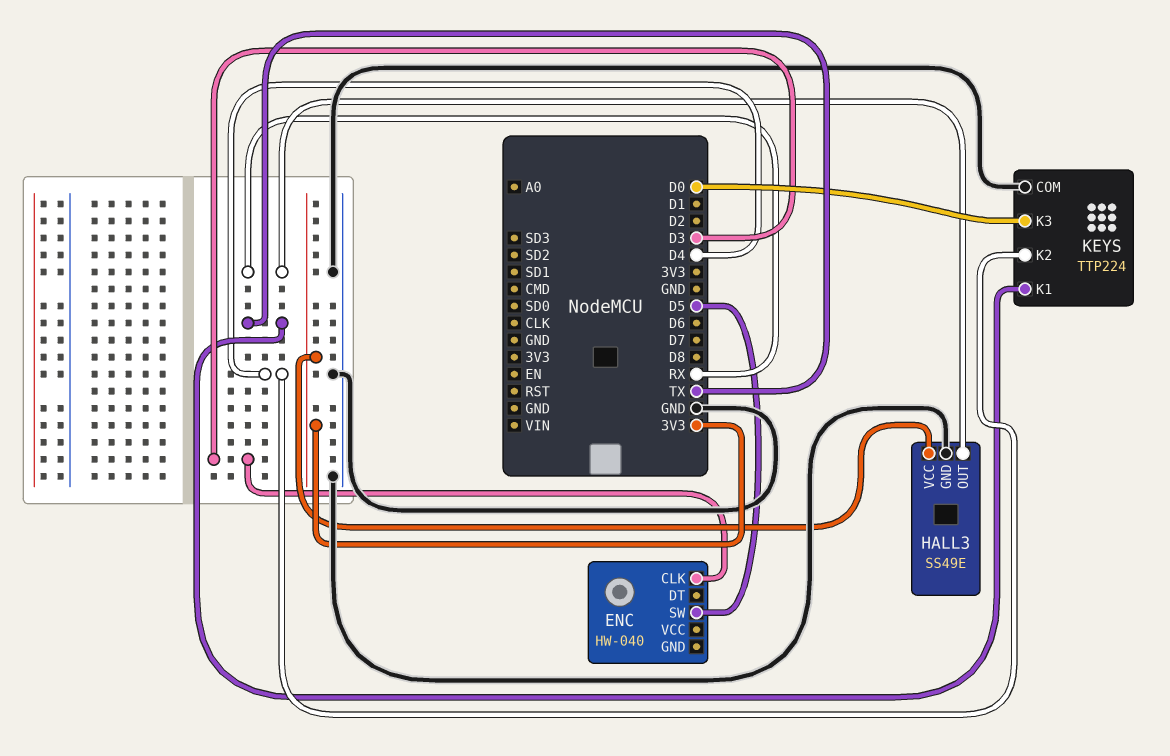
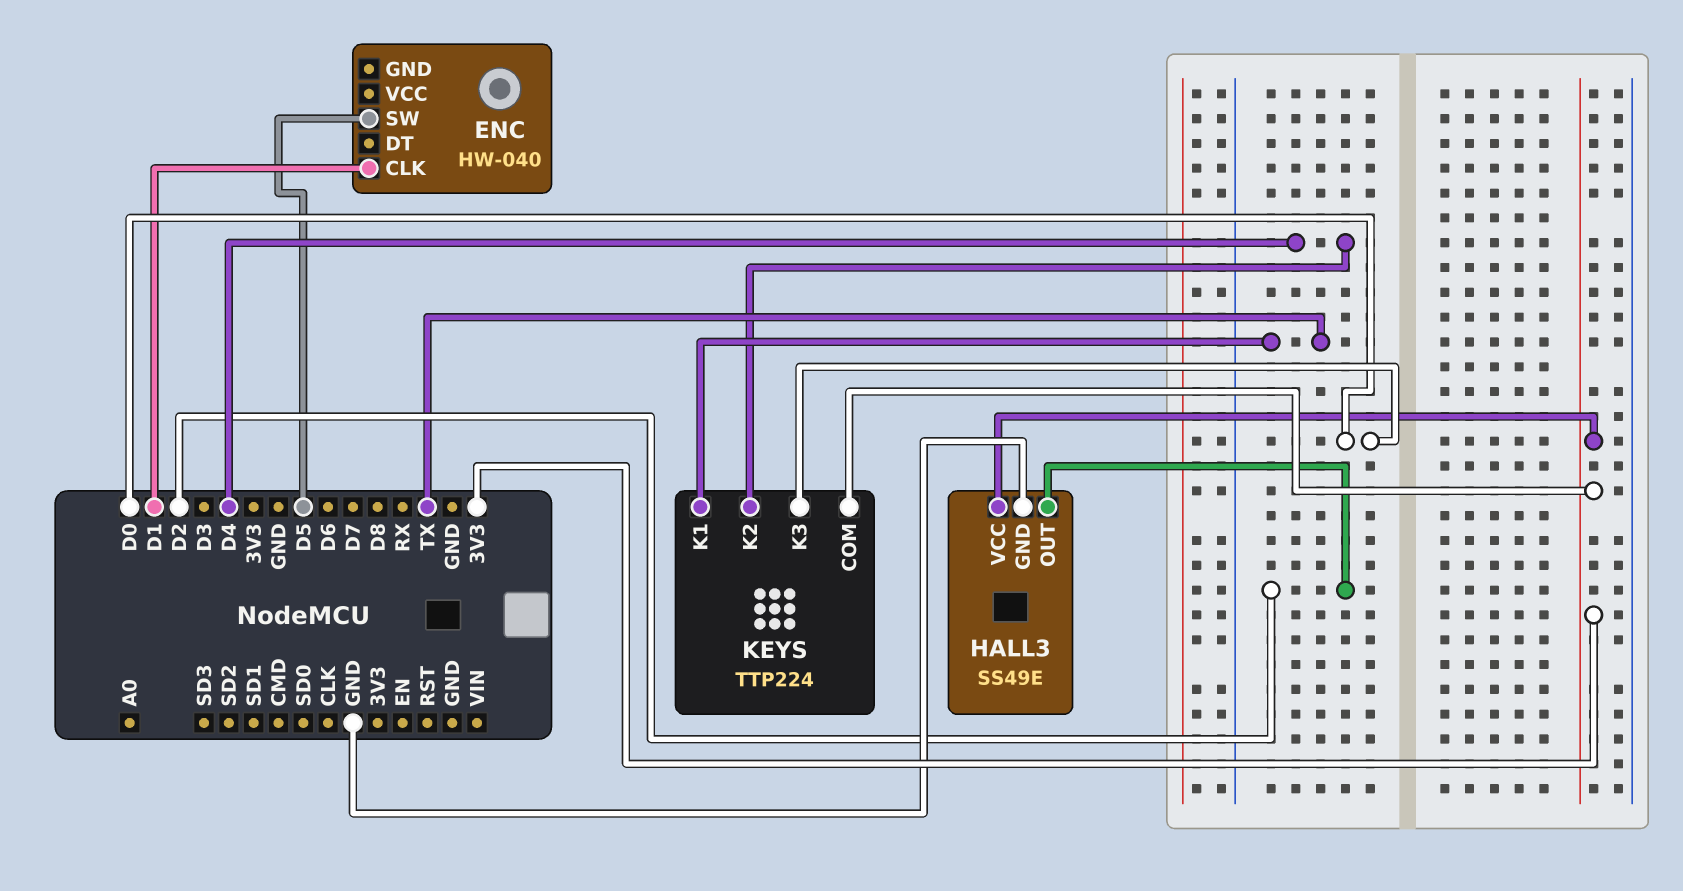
ENC pin CLK: D3 -> D1
HALL3 pin OUT: RX -> D2
KEYS pin COM: GND -> 3V3

